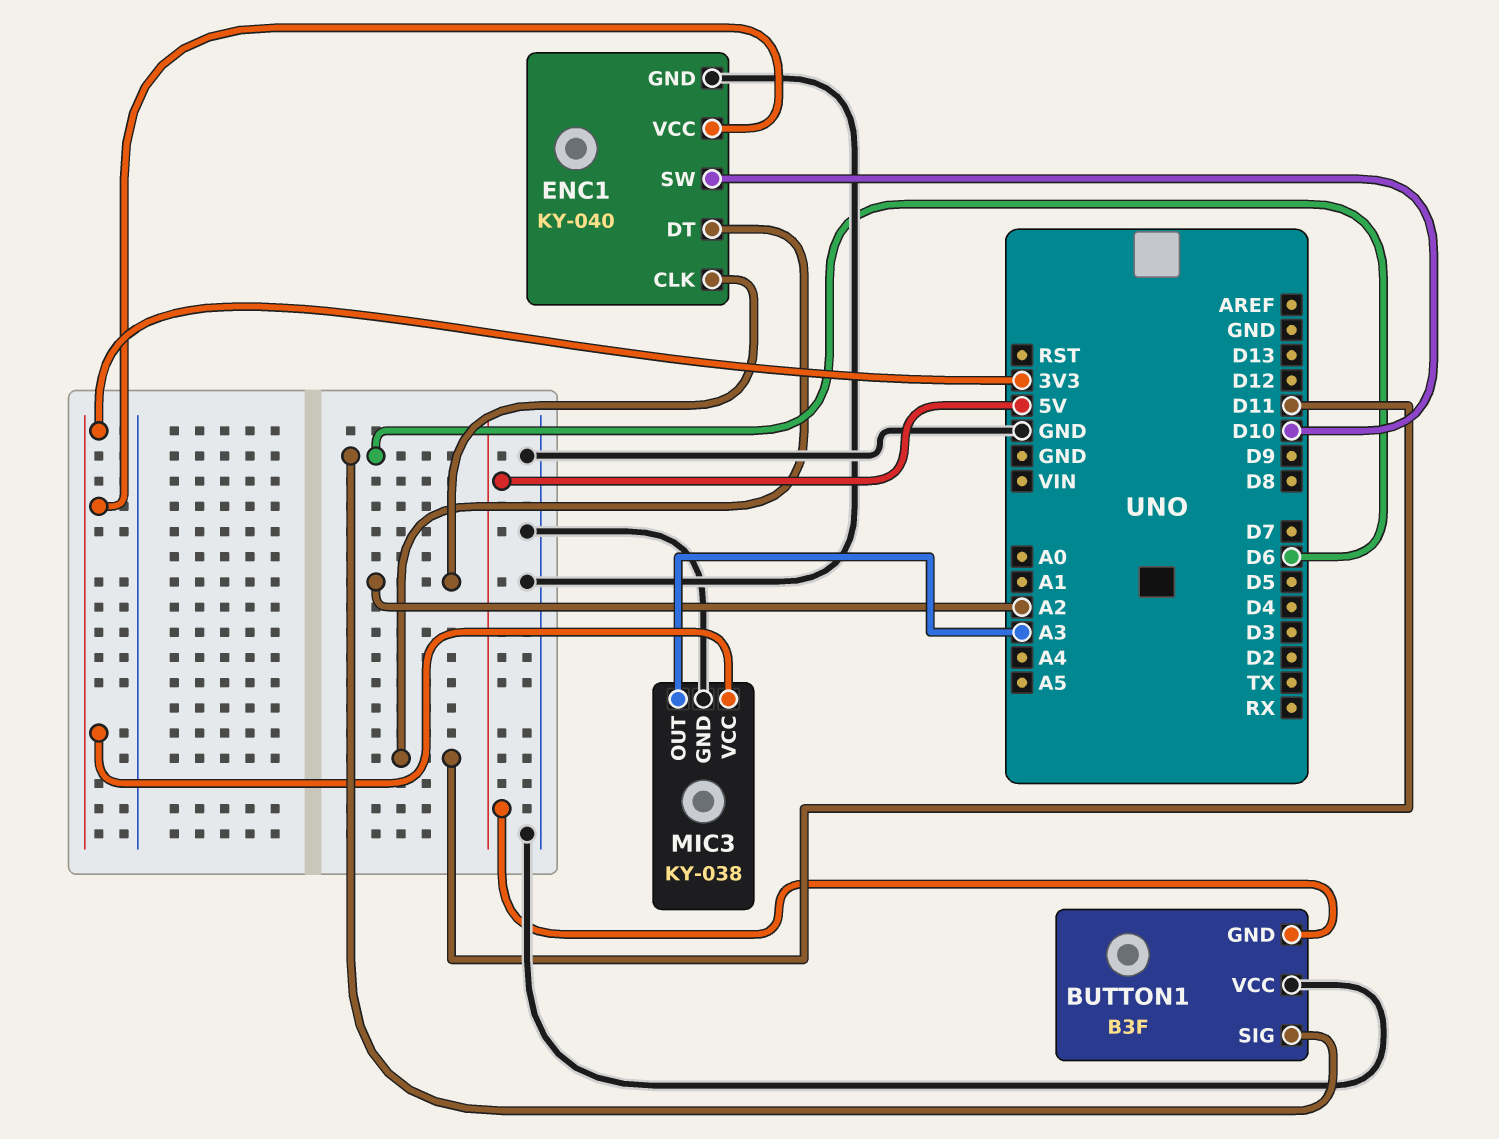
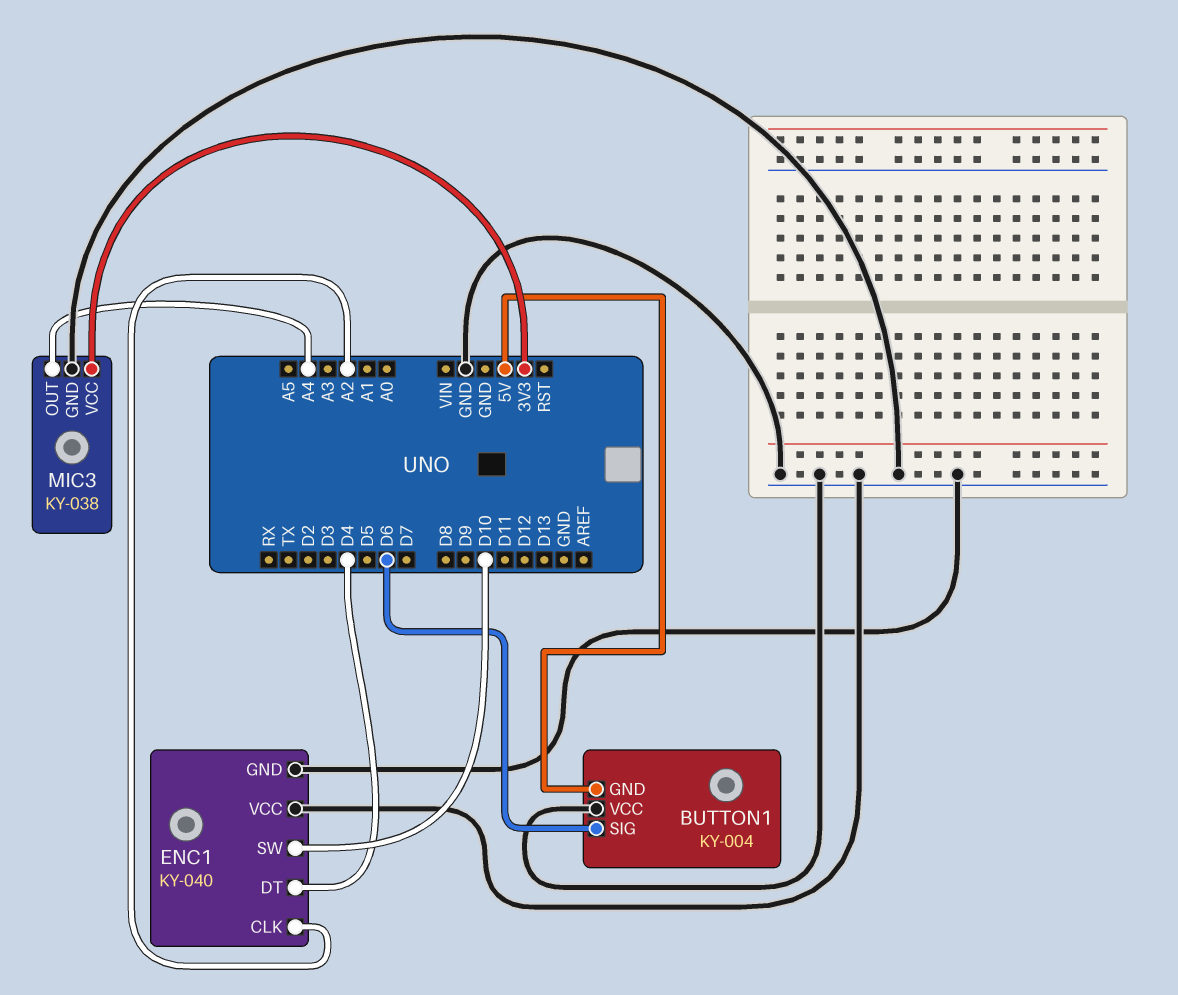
BUTTON1: B3F -> KY-004
ENC1 pin DT: D11 -> D4
ENC1 pin VCC: 3V3 -> GND
MIC3 pin OUT: A3 -> A4

